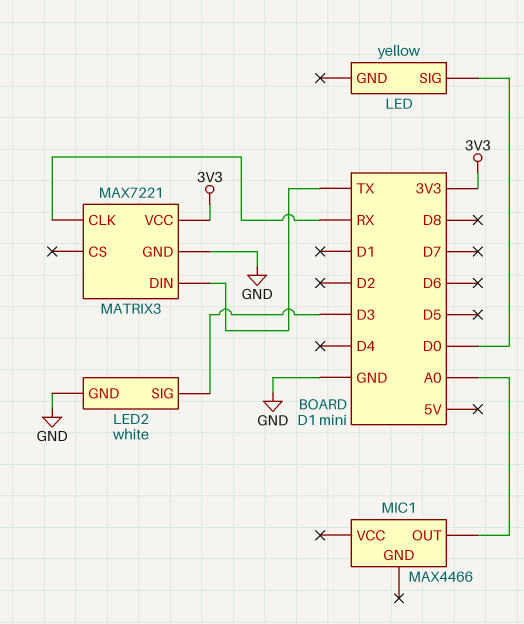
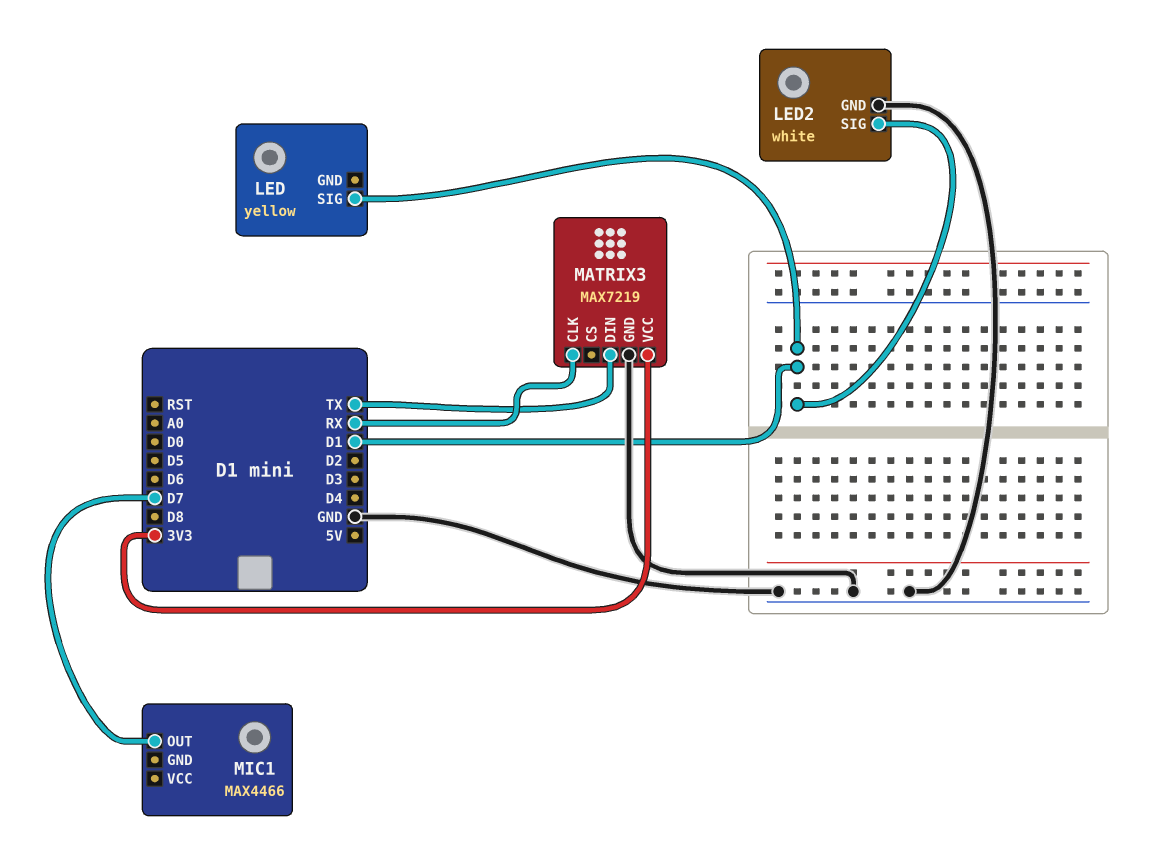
LED pin SIG: D0 -> D1
LED2 pin SIG: D3 -> D1
MATRIX3: MAX7221 -> MAX7219
MIC1 pin OUT: A0 -> D7

